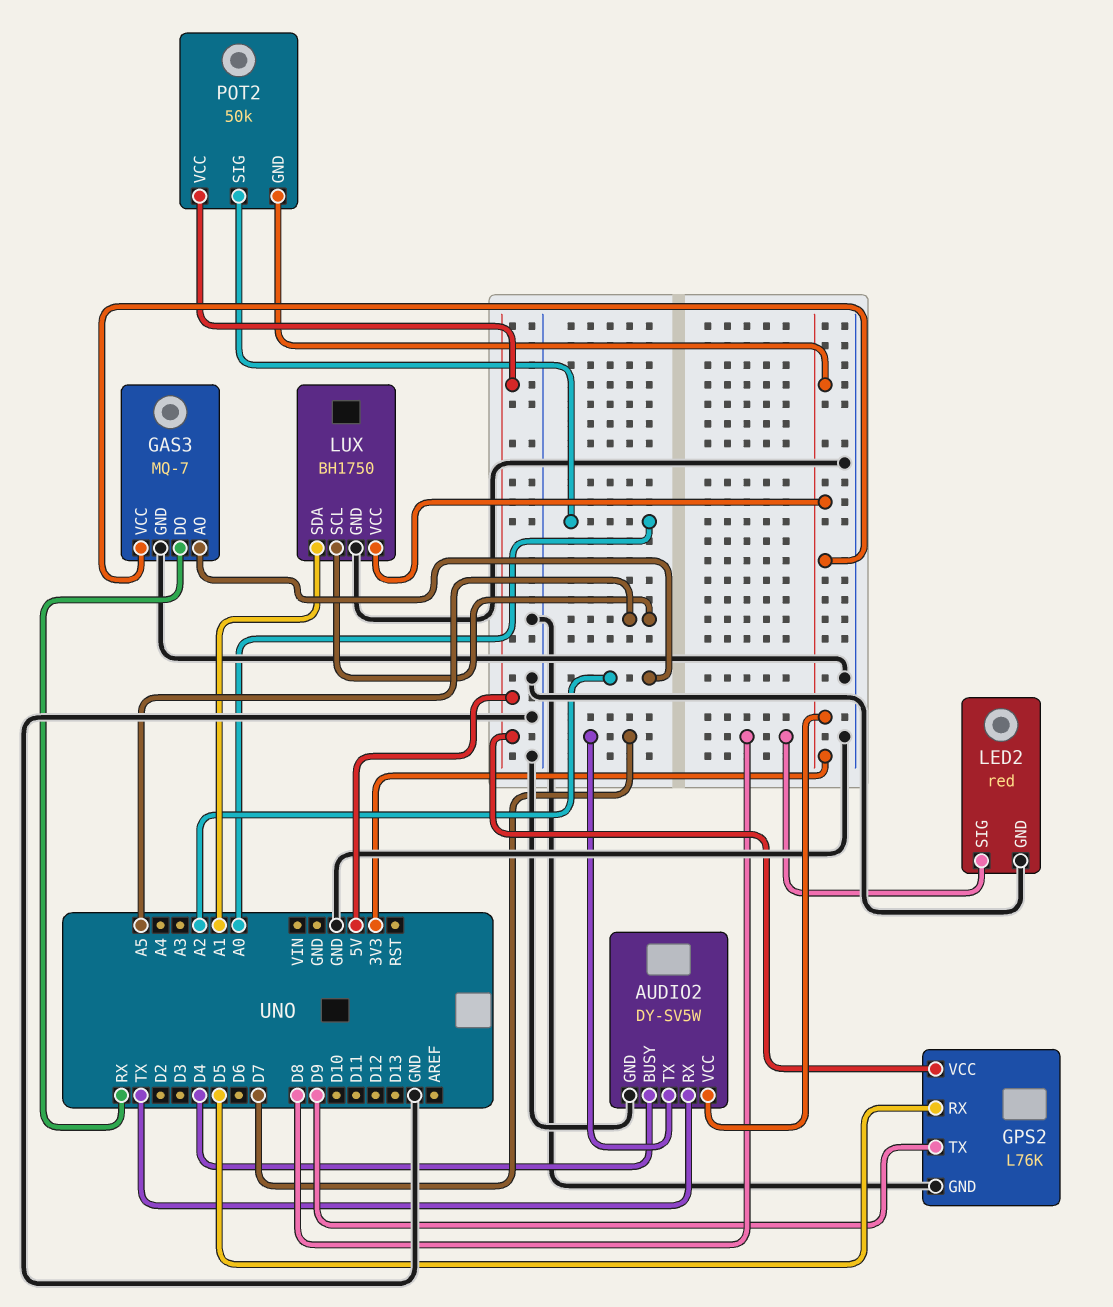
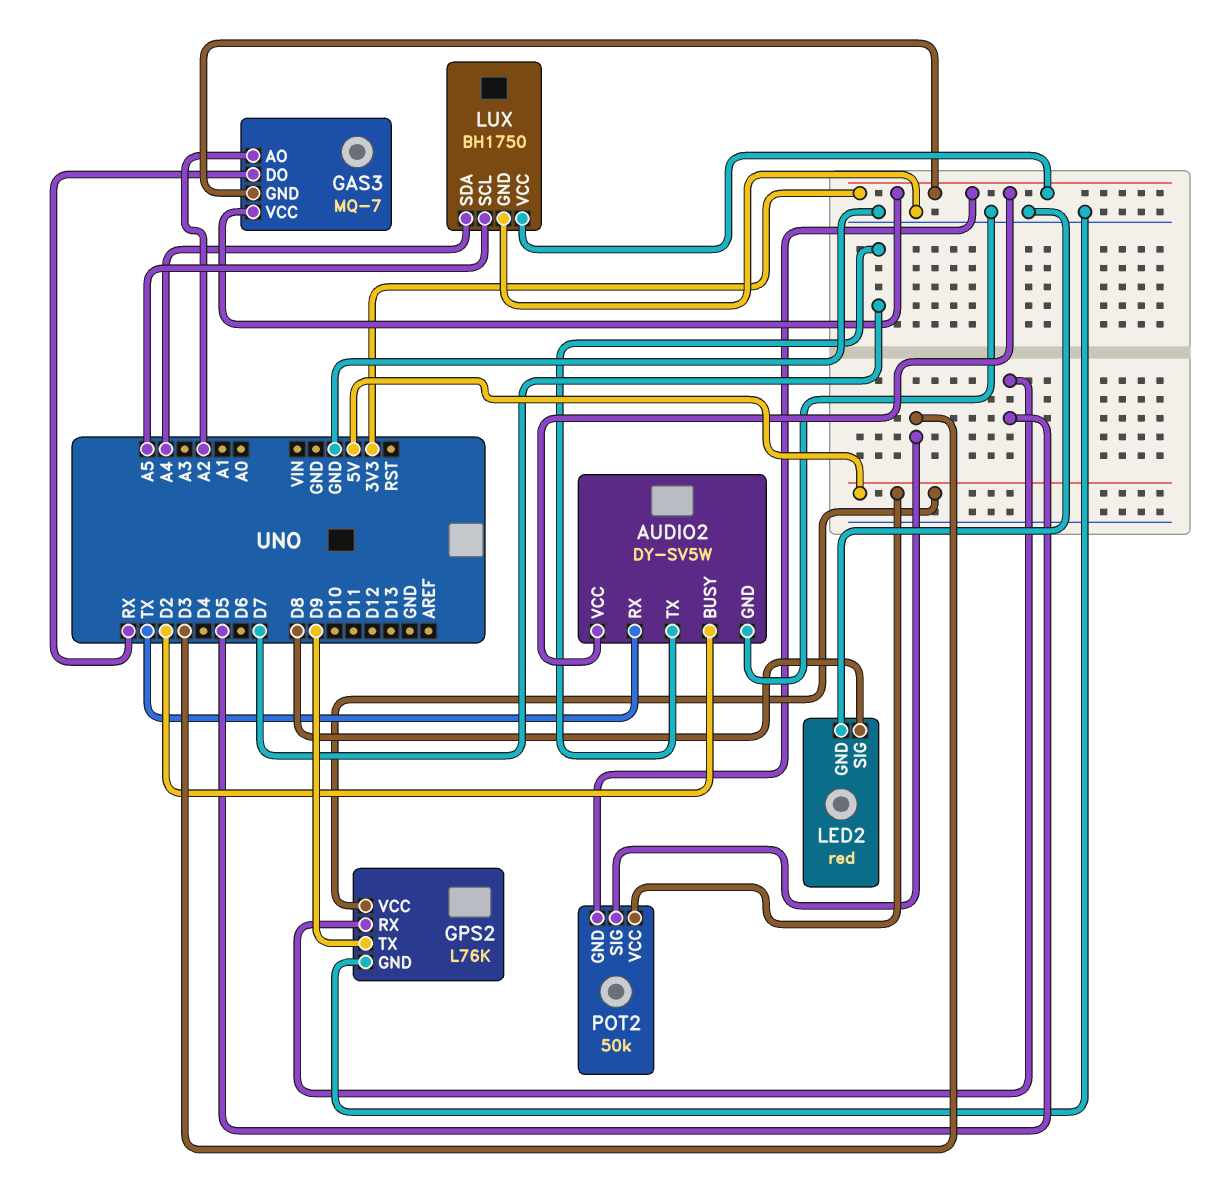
AUDIO2 pin BUSY: D4 -> D2
GAS3 pin GND: GND -> 3V3
LUX pin SDA: A1 -> A4
POT2 pin SIG: A0 -> D3

